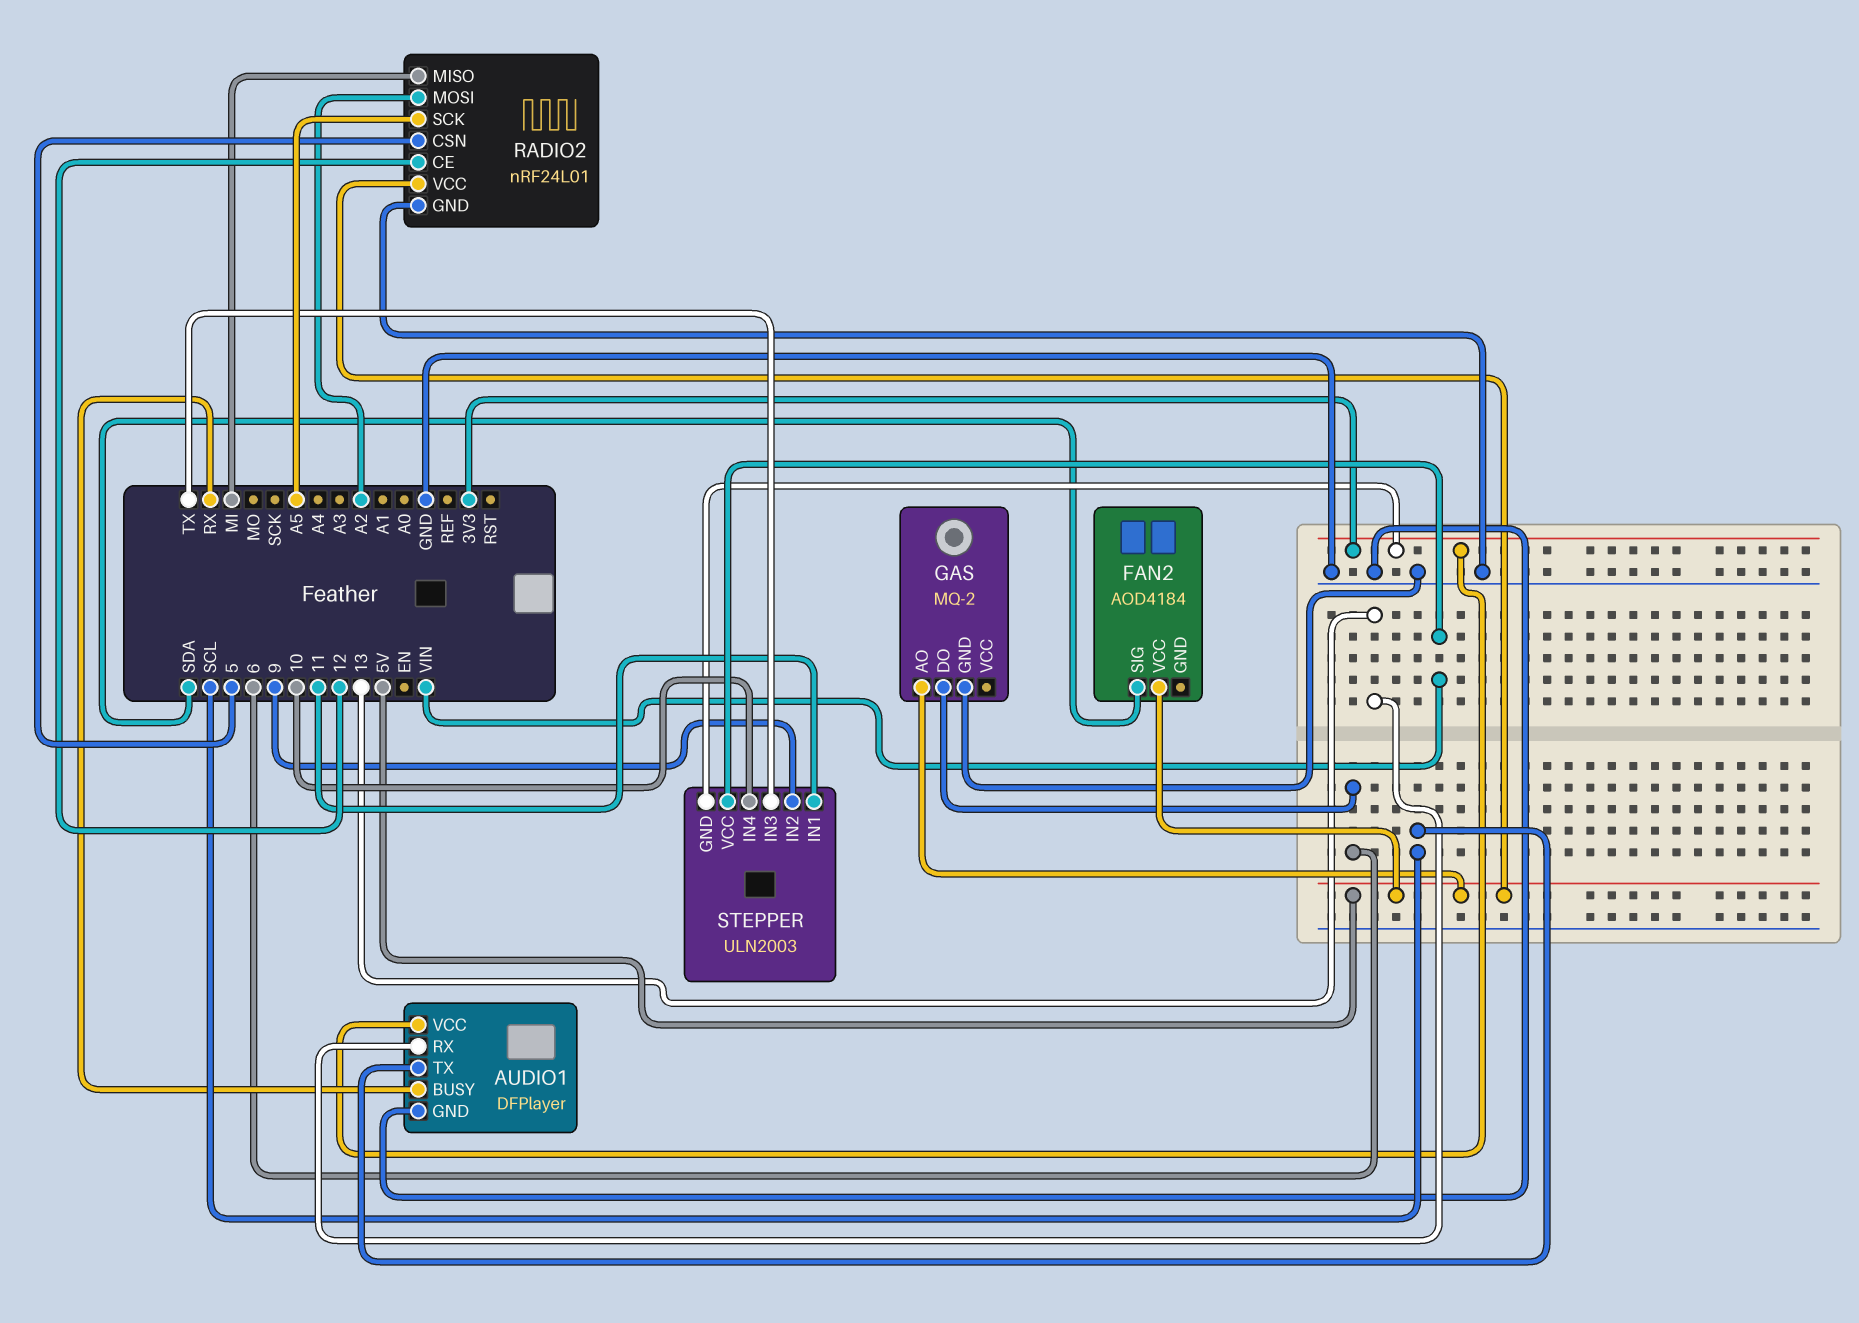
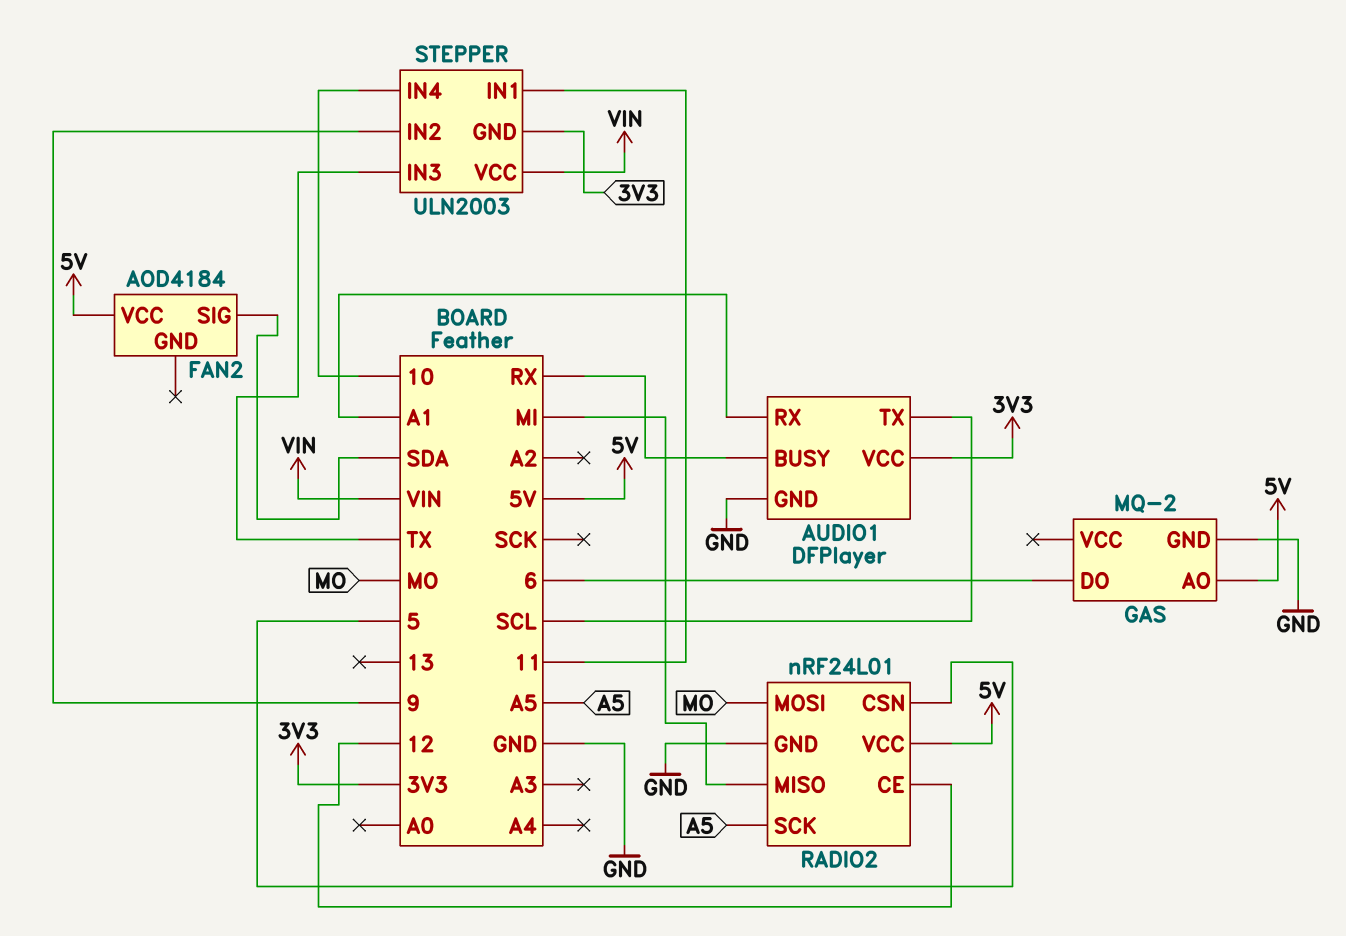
AUDIO1 pin RX: 13 -> A1
RADIO2 pin MOSI: A2 -> MO

